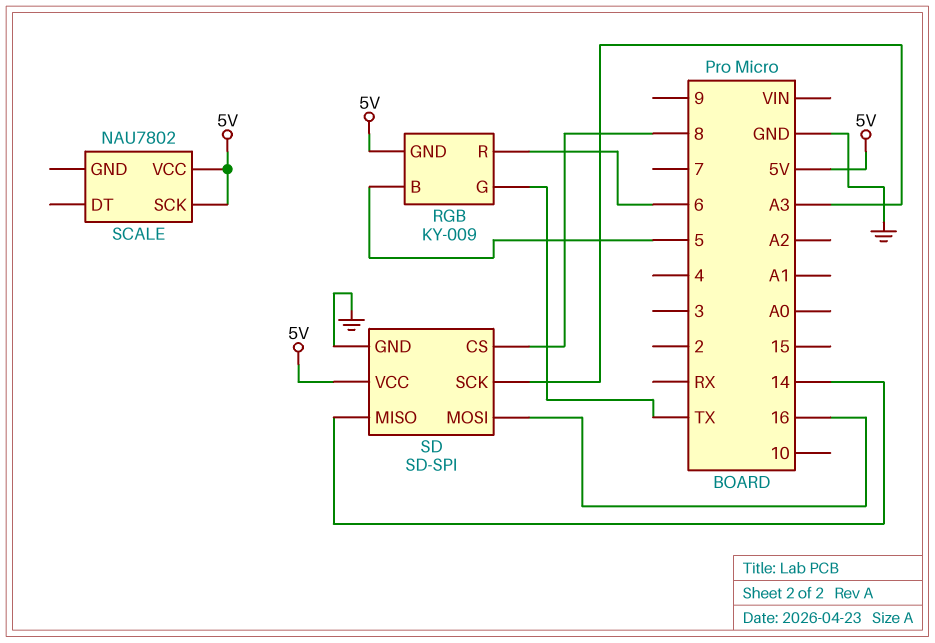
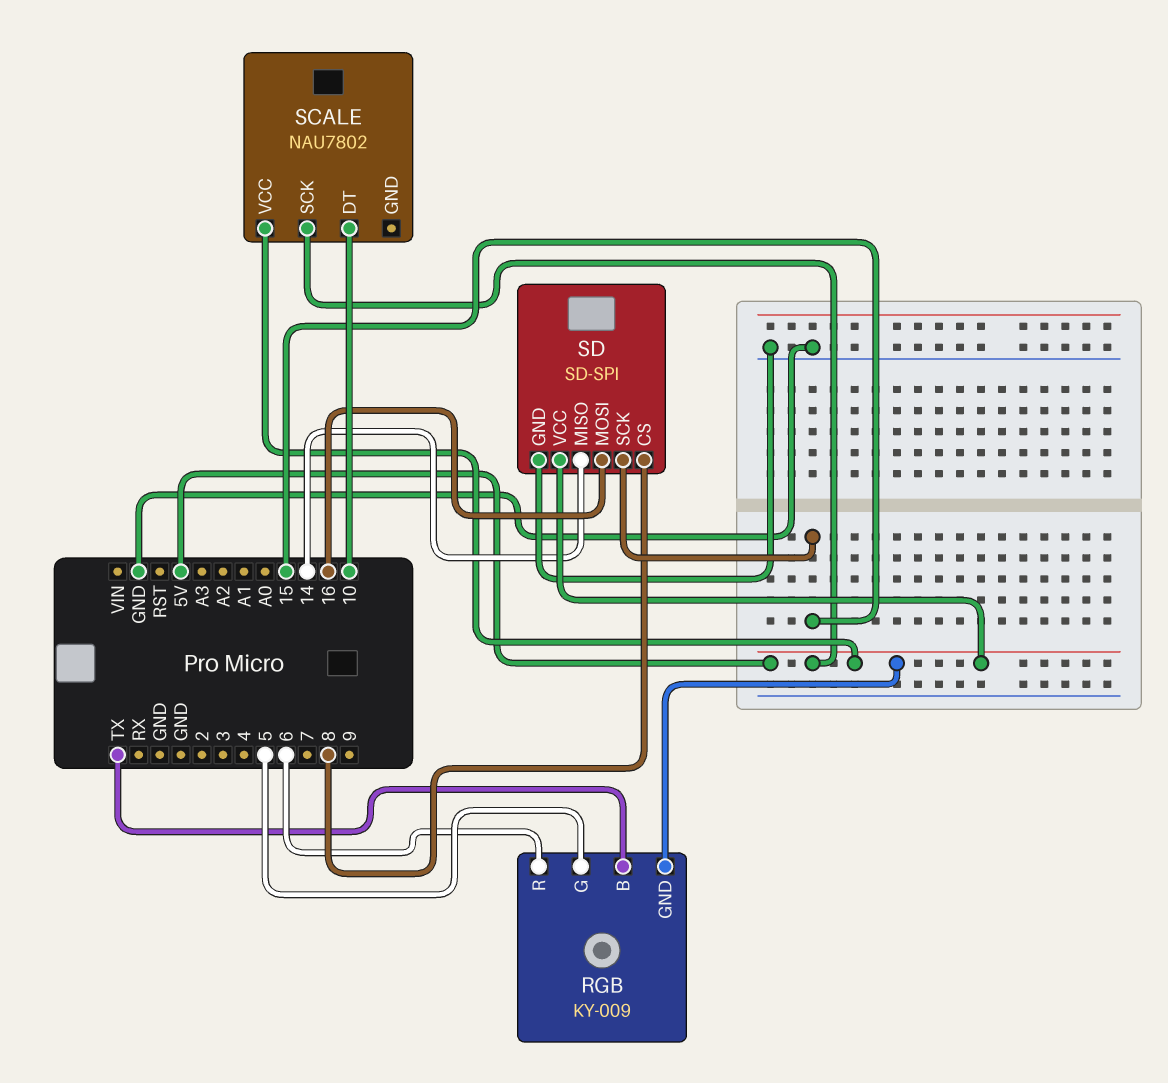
RGB pin B: 5 -> TX
RGB pin G: TX -> 5
SCALE pin DT: none -> 10
SD pin SCK: A3 -> 15

